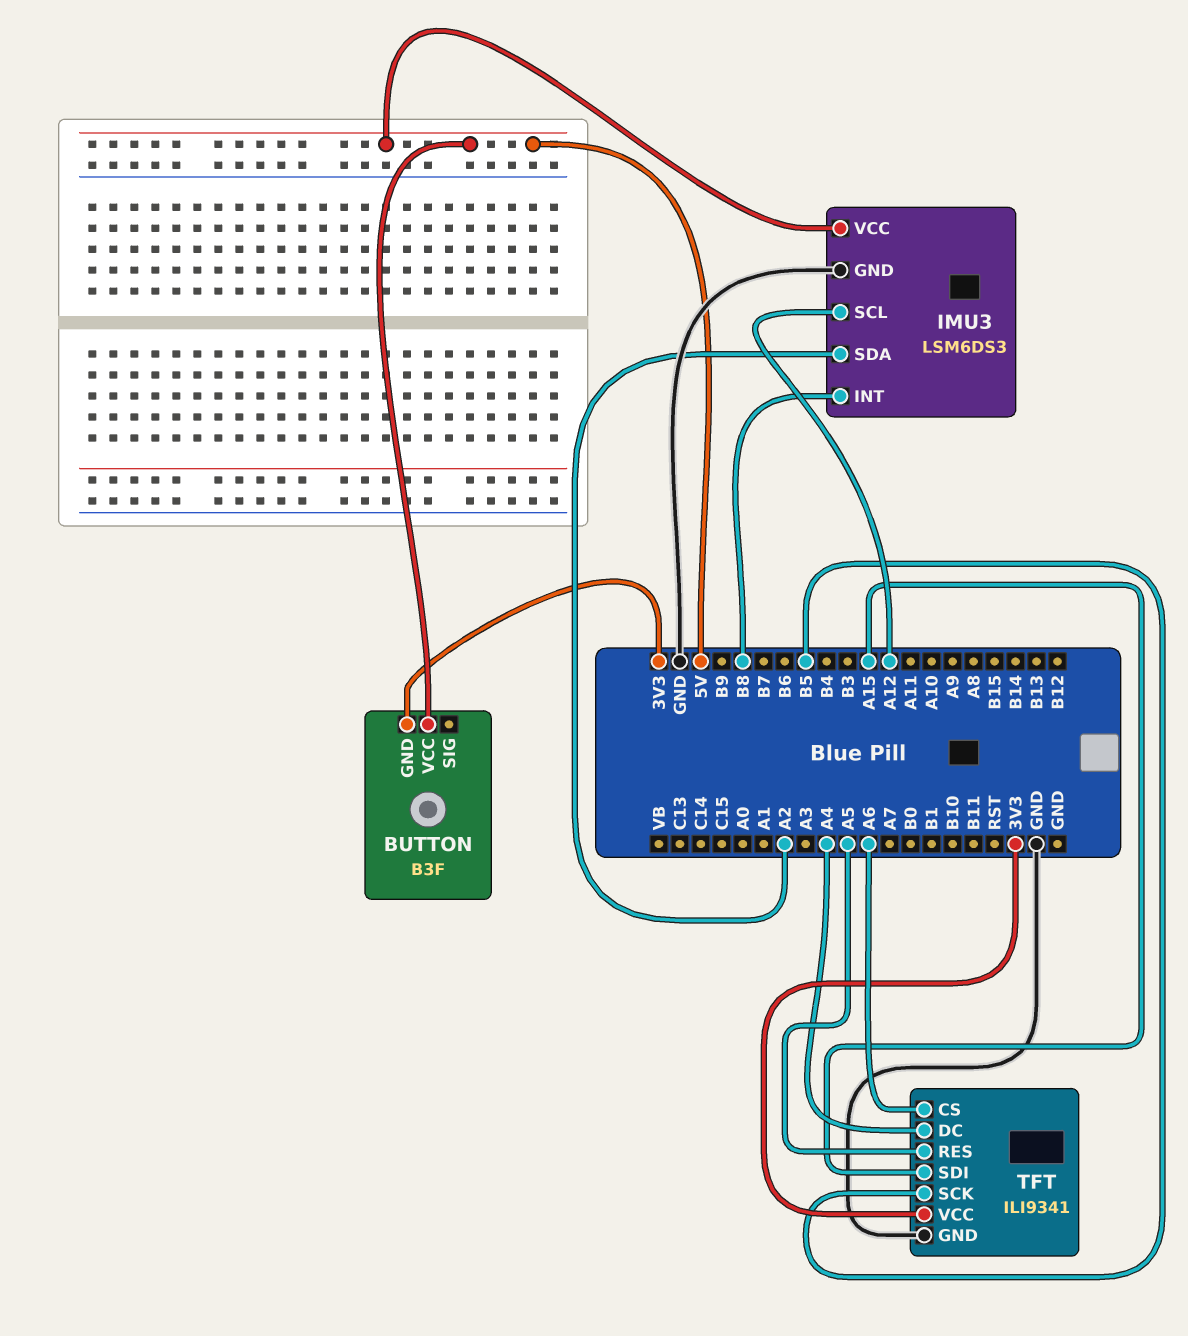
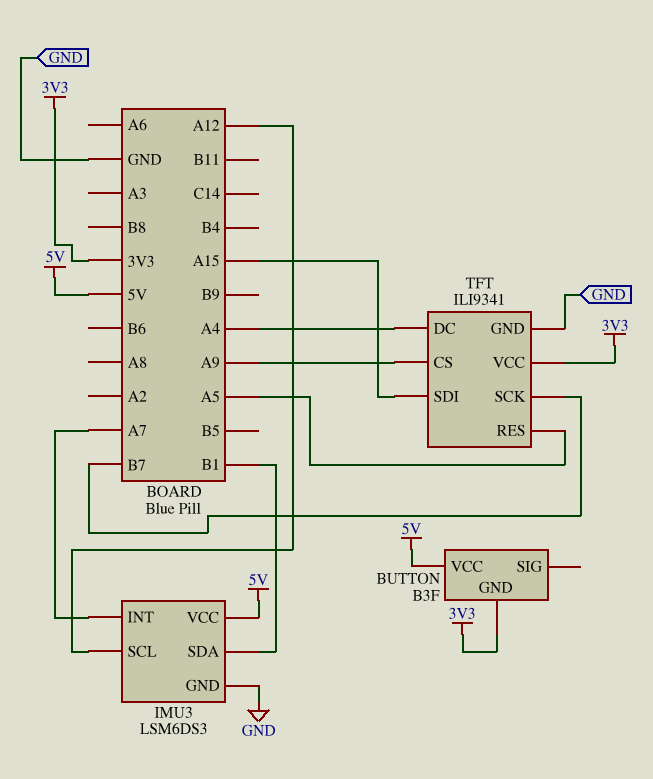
IMU3 pin INT: B8 -> A7
IMU3 pin SDA: A2 -> B1
TFT pin CS: A6 -> A9
TFT pin SCK: B5 -> B7

